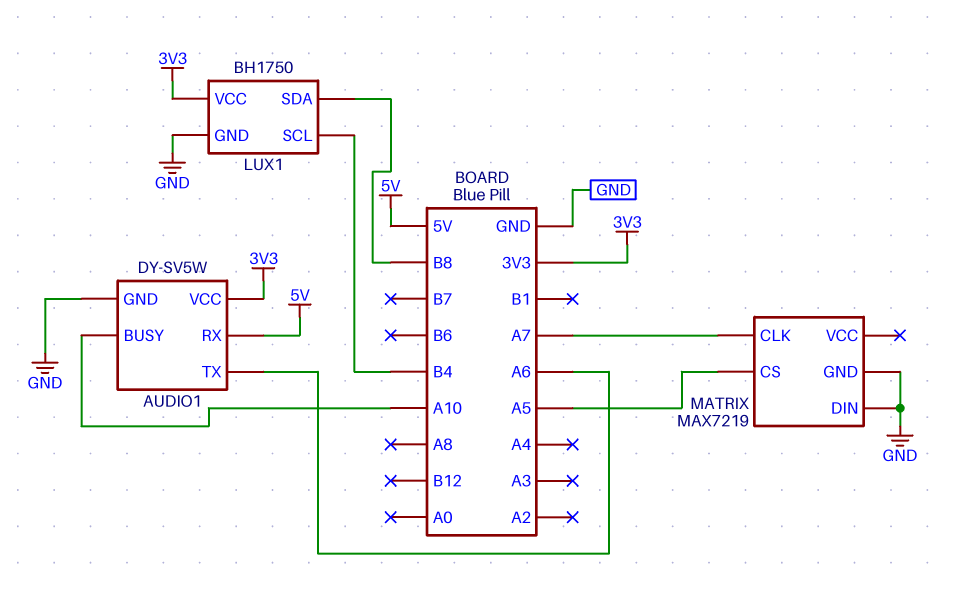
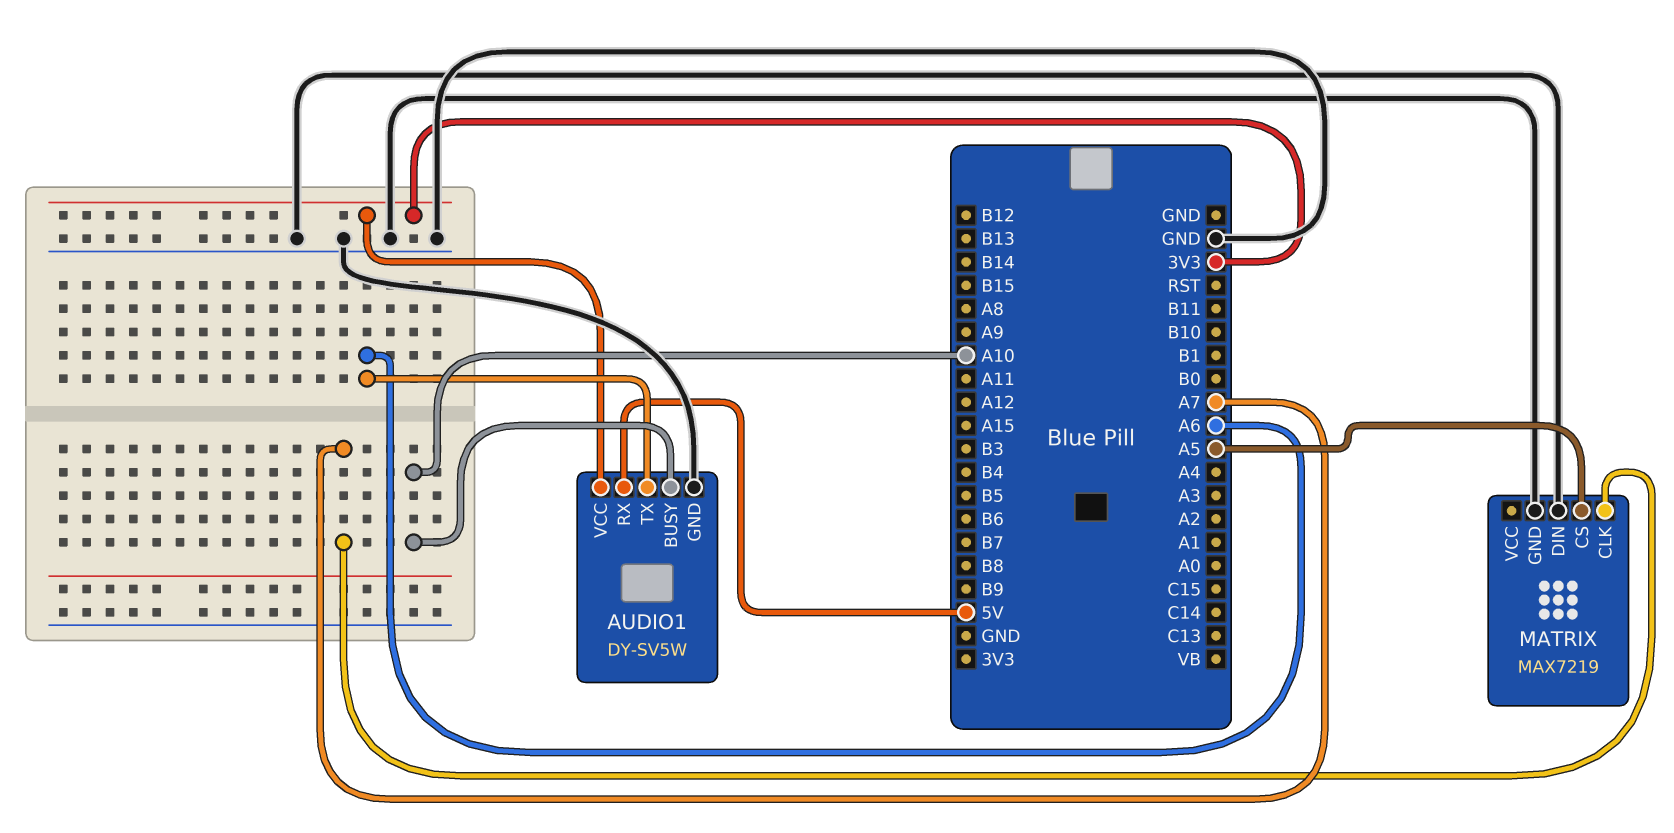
LUX1: BH1750 -> none
LUX1 pin GND: GND -> none
LUX1 pin SCL: B4 -> none
LUX1 pin SDA: B8 -> none
LUX1 pin VCC: 3V3 -> none

